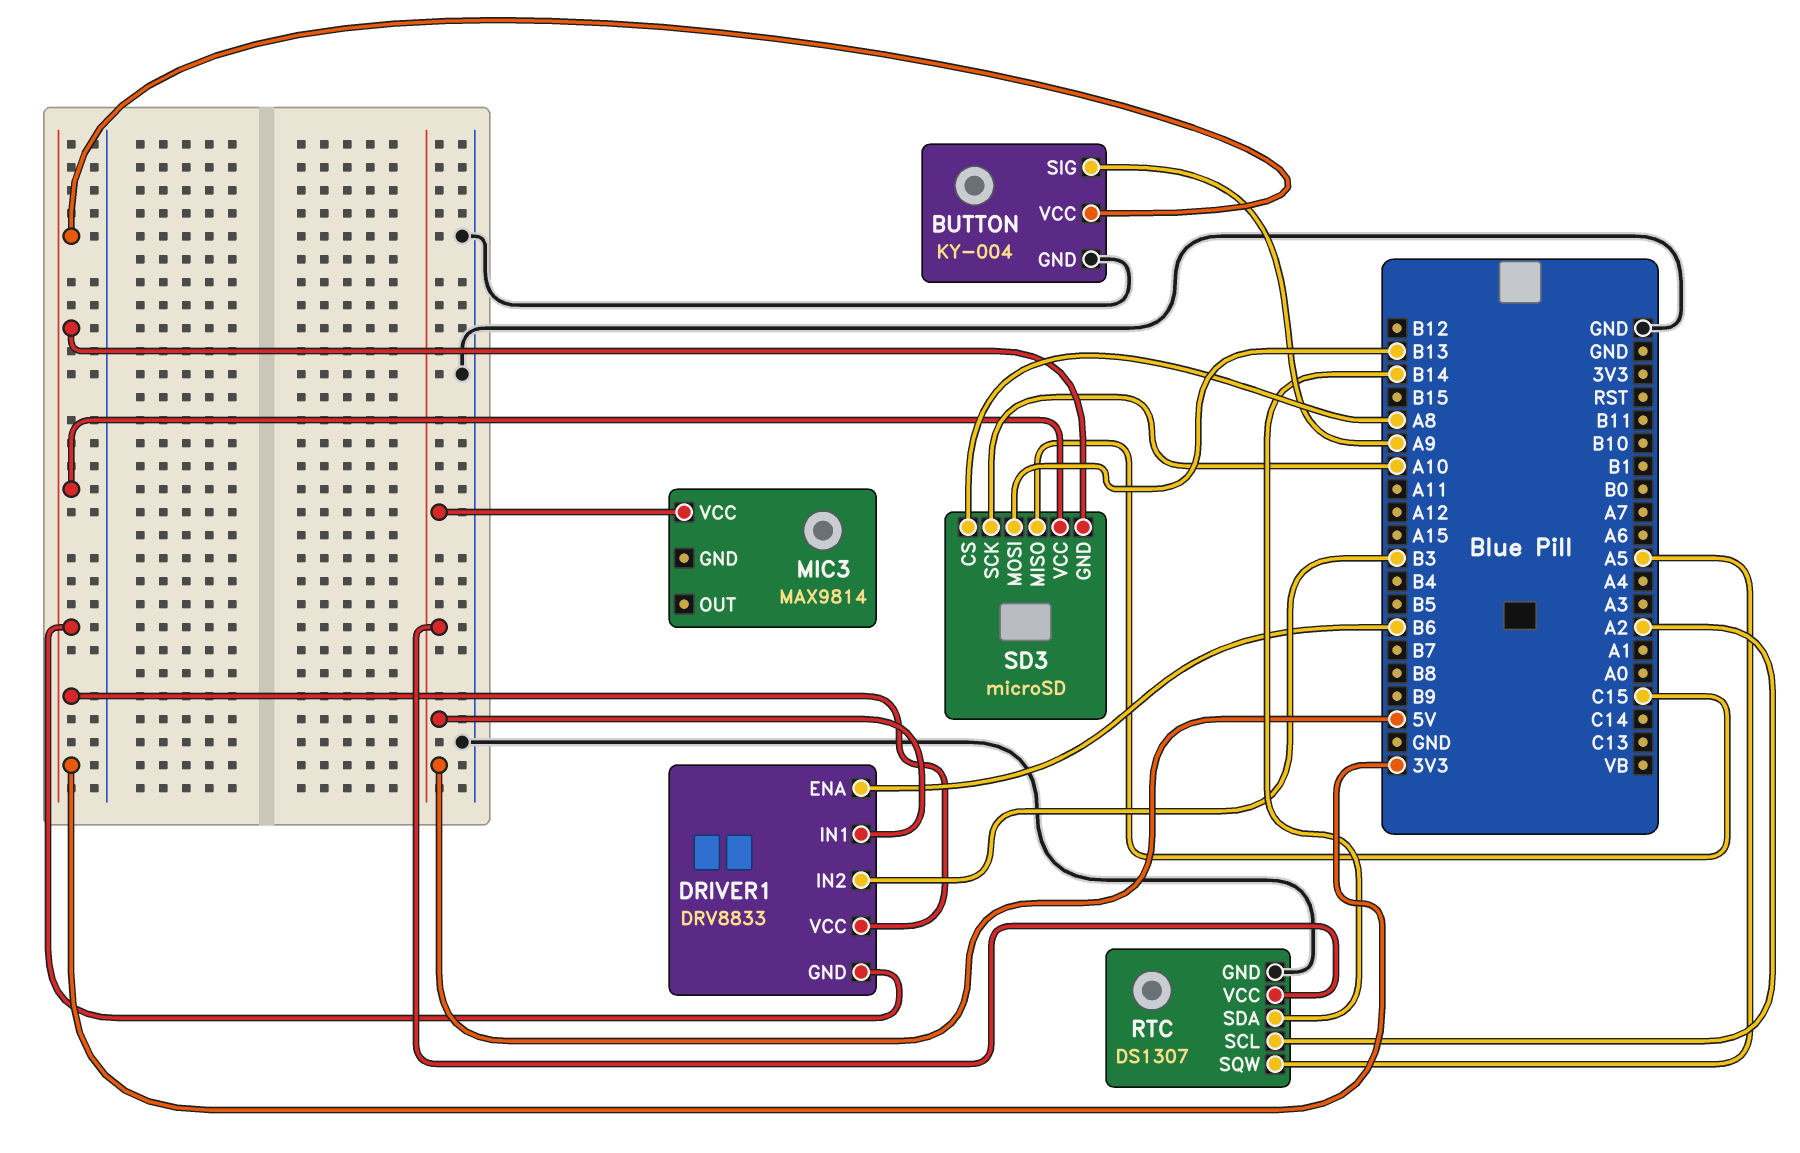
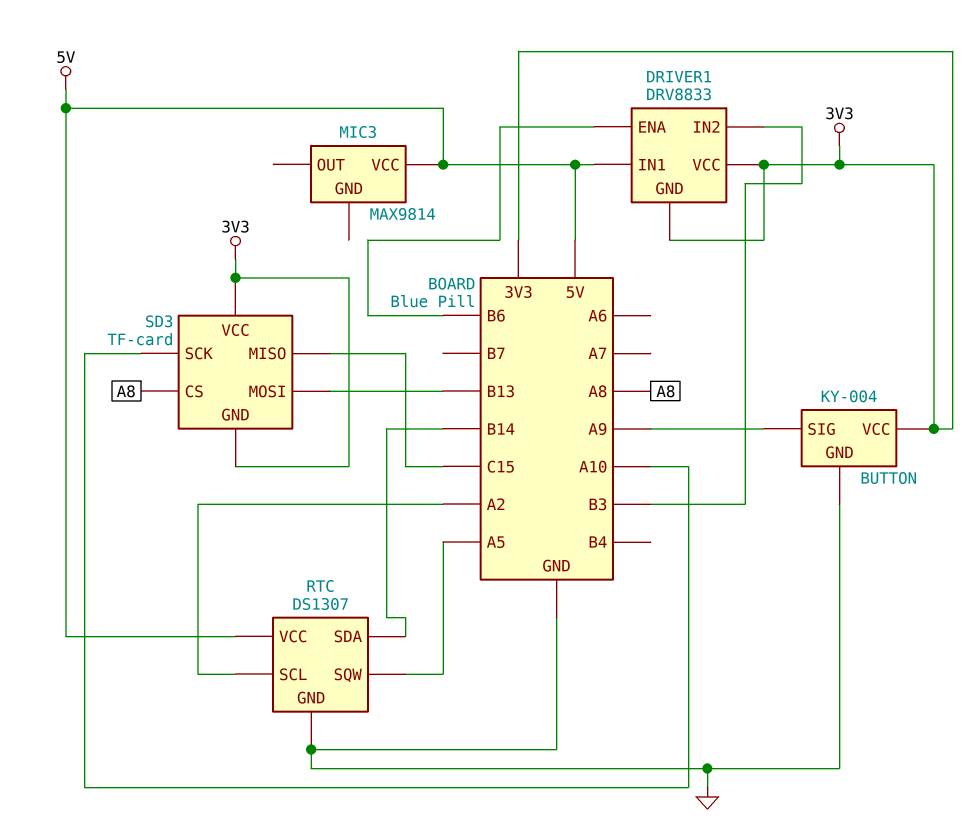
SD3: microSD -> TF-card

